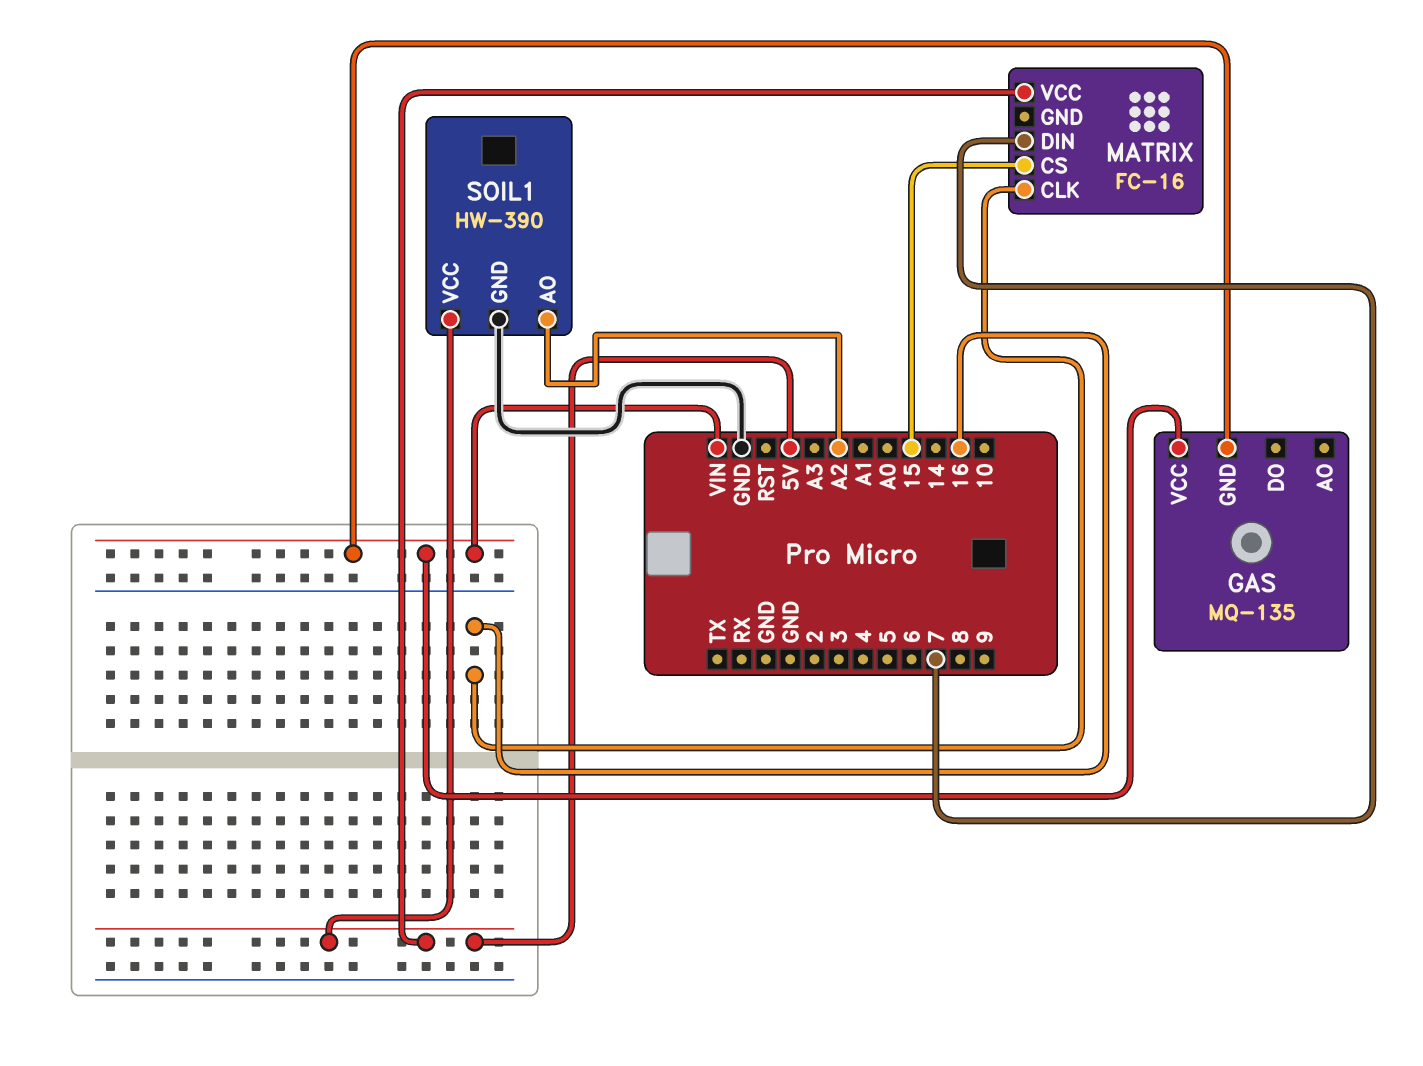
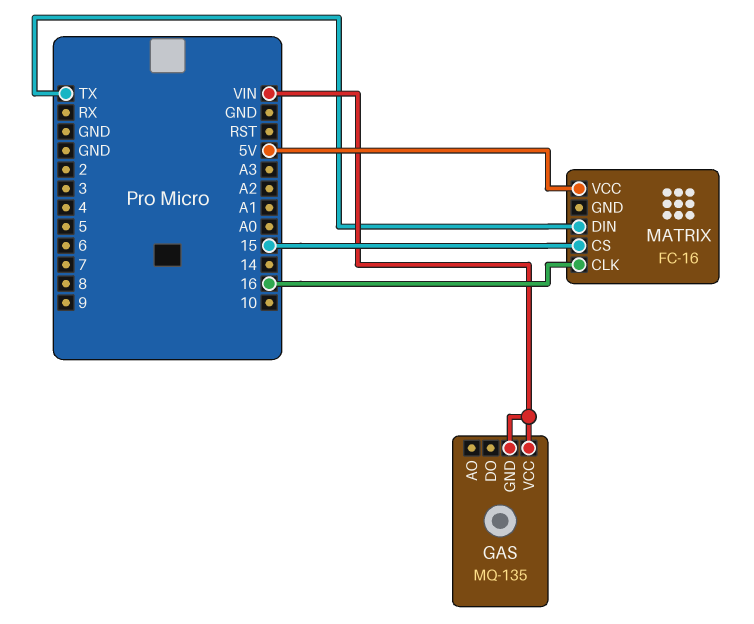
MATRIX pin DIN: 7 -> TX
SOIL1: HW-390 -> none
SOIL1 pin AO: A2 -> none
SOIL1 pin GND: GND -> none
SOIL1 pin VCC: 5V -> none

